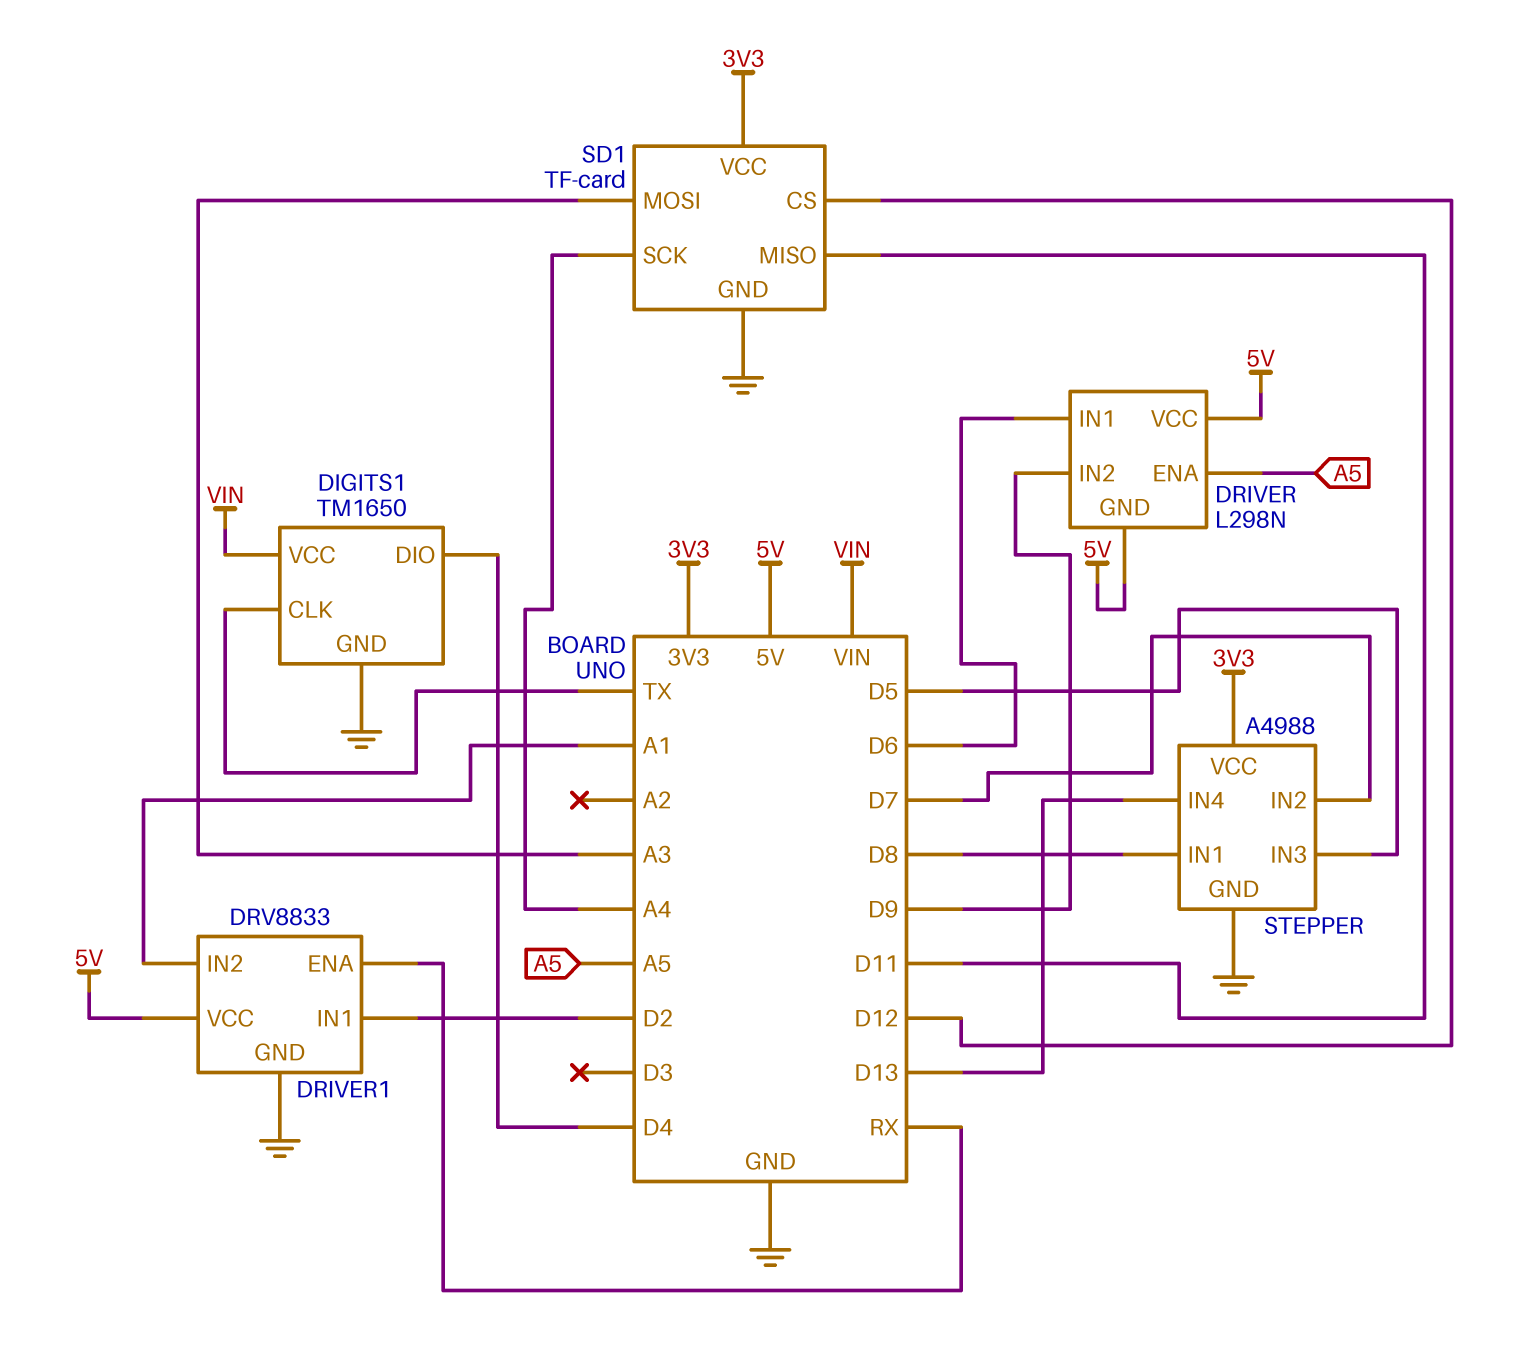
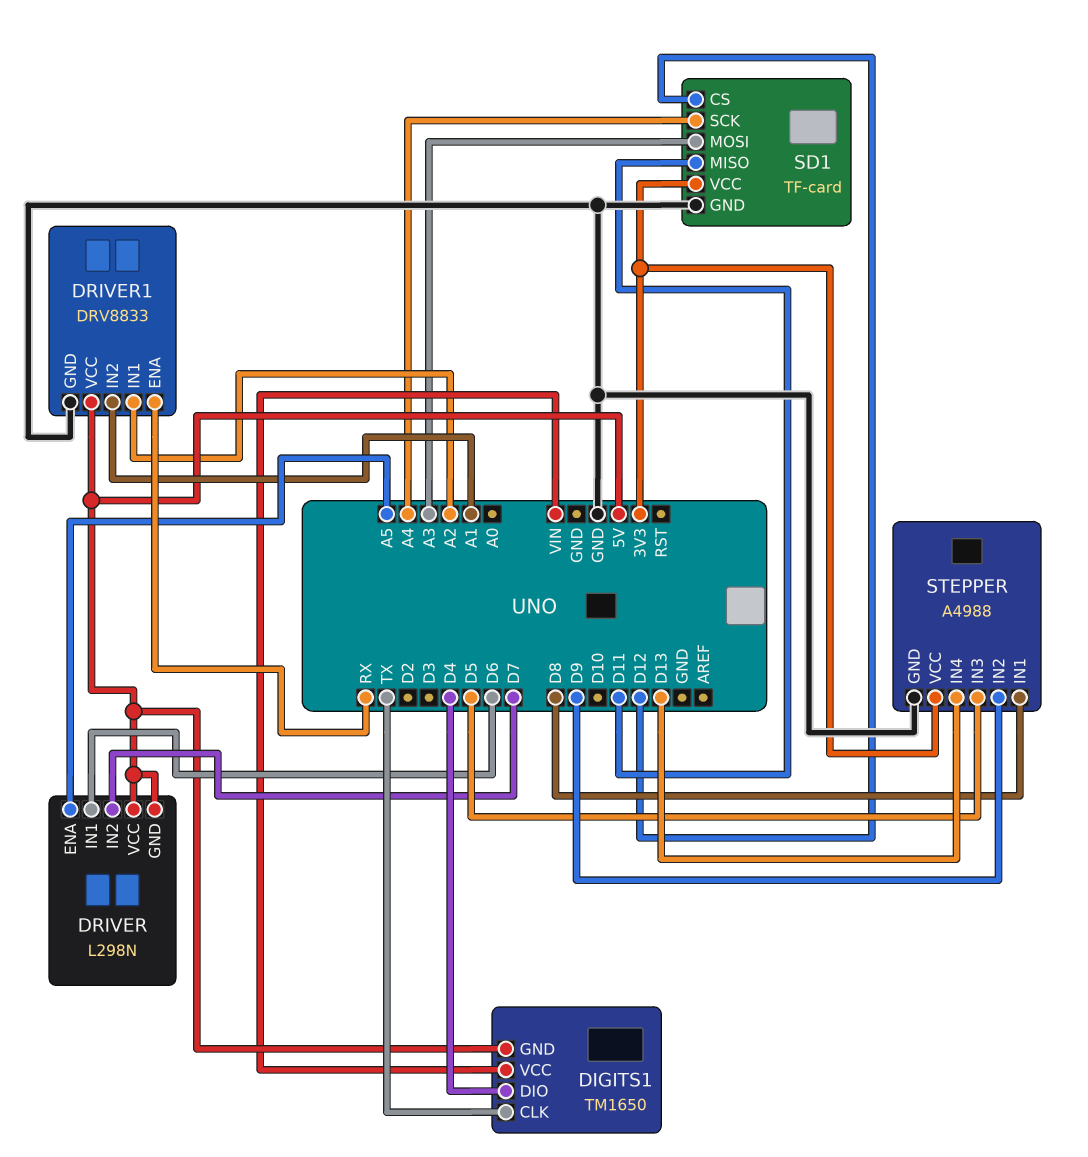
DIGITS1 pin GND: GND -> 5V
DRIVER pin IN2: D9 -> D7
DRIVER1 pin IN1: D2 -> A2
STEPPER pin IN2: D7 -> D9

